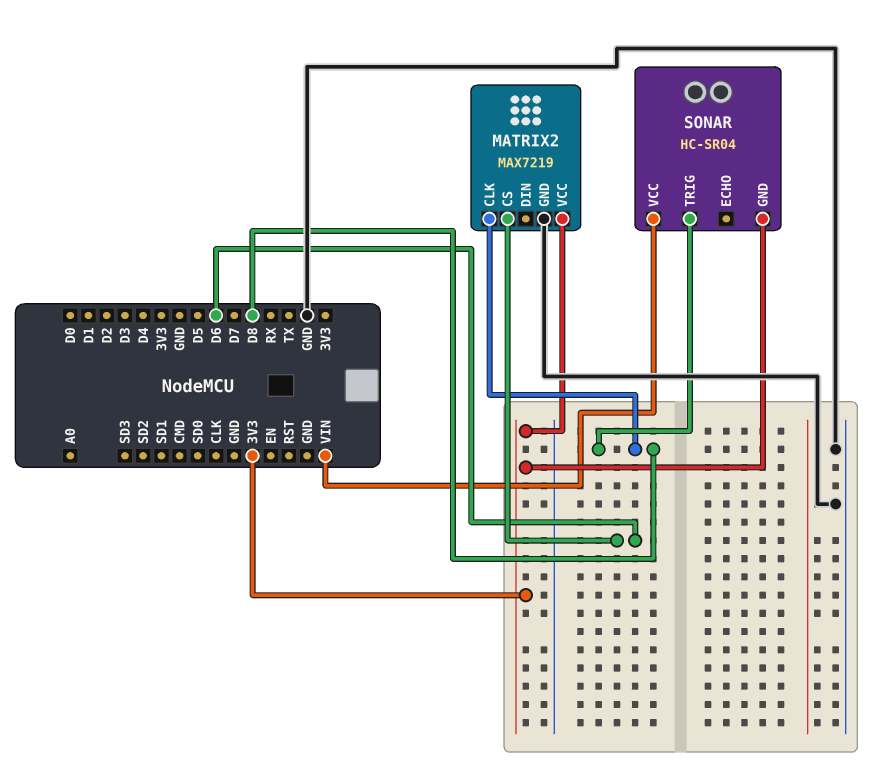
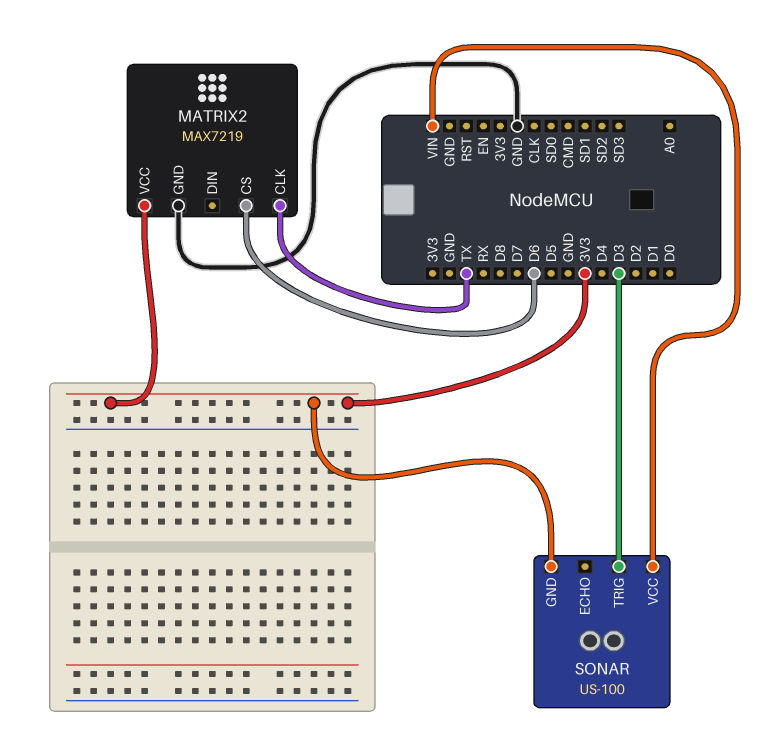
MATRIX2 pin CLK: D8 -> TX
SONAR: HC-SR04 -> US-100
SONAR pin TRIG: D8 -> D3

